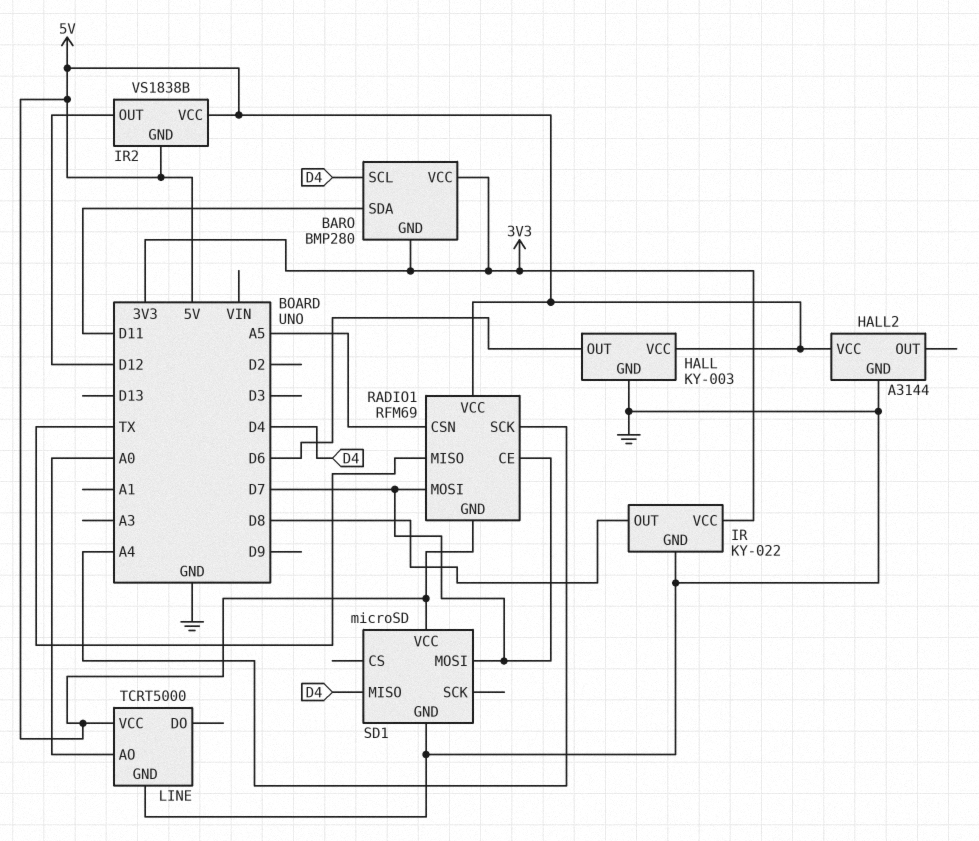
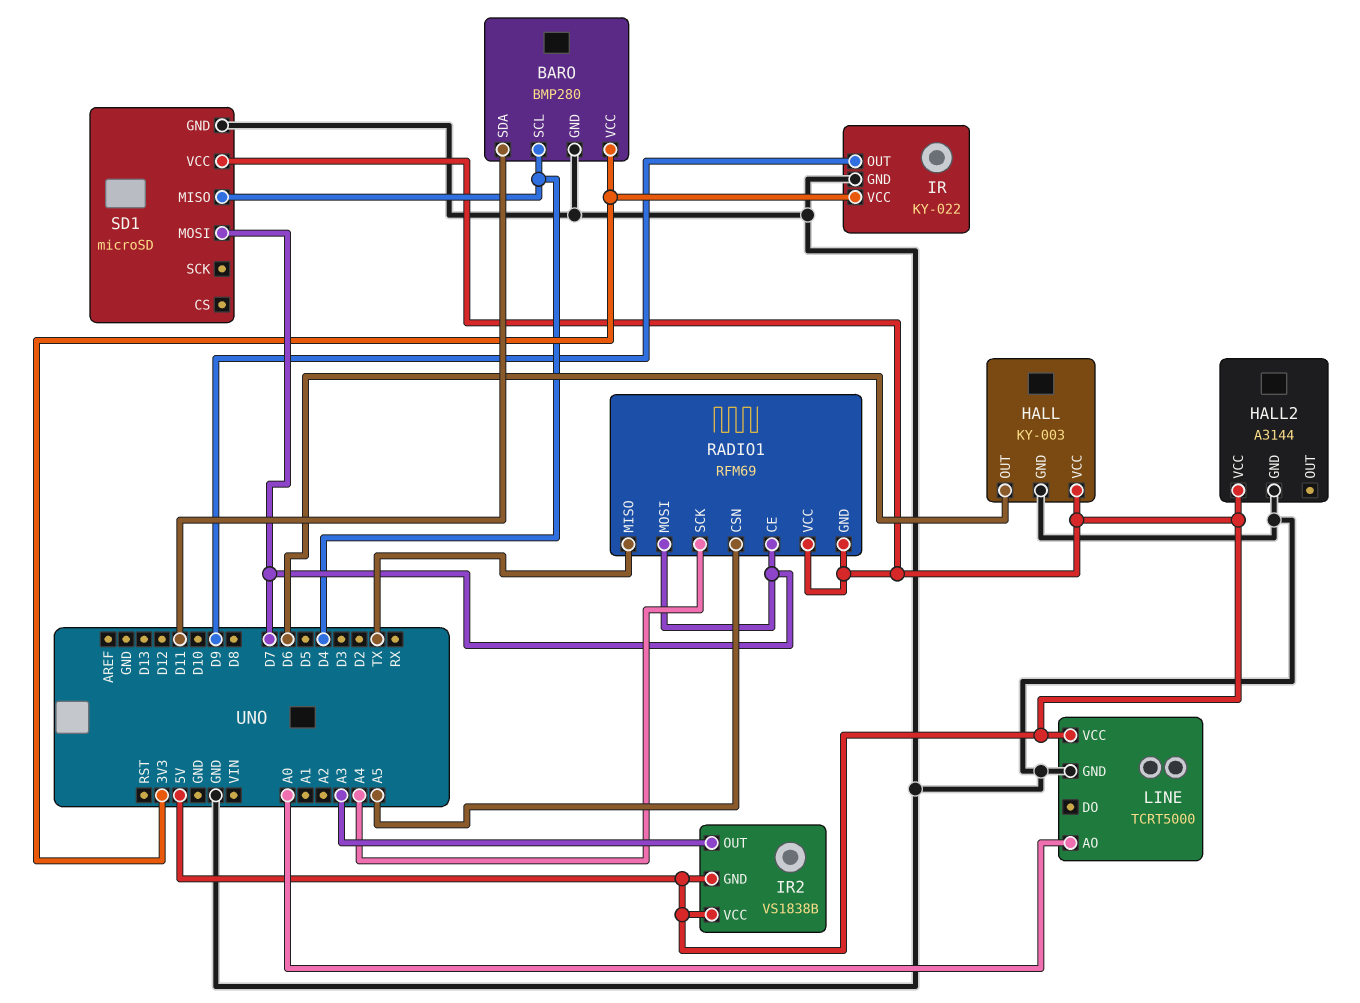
BARO pin GND: 3V3 -> GND
IR pin OUT: D8 -> D9
IR2 pin OUT: D12 -> A3

